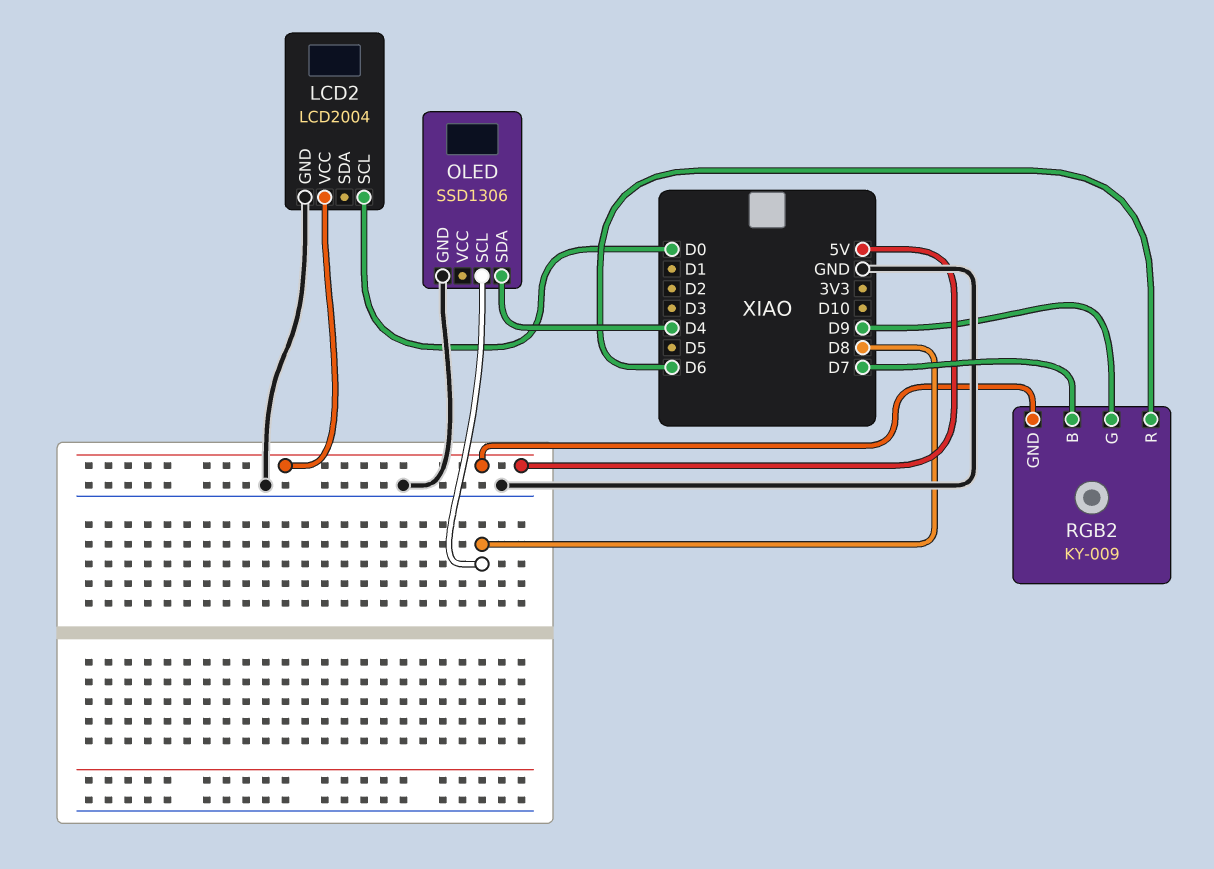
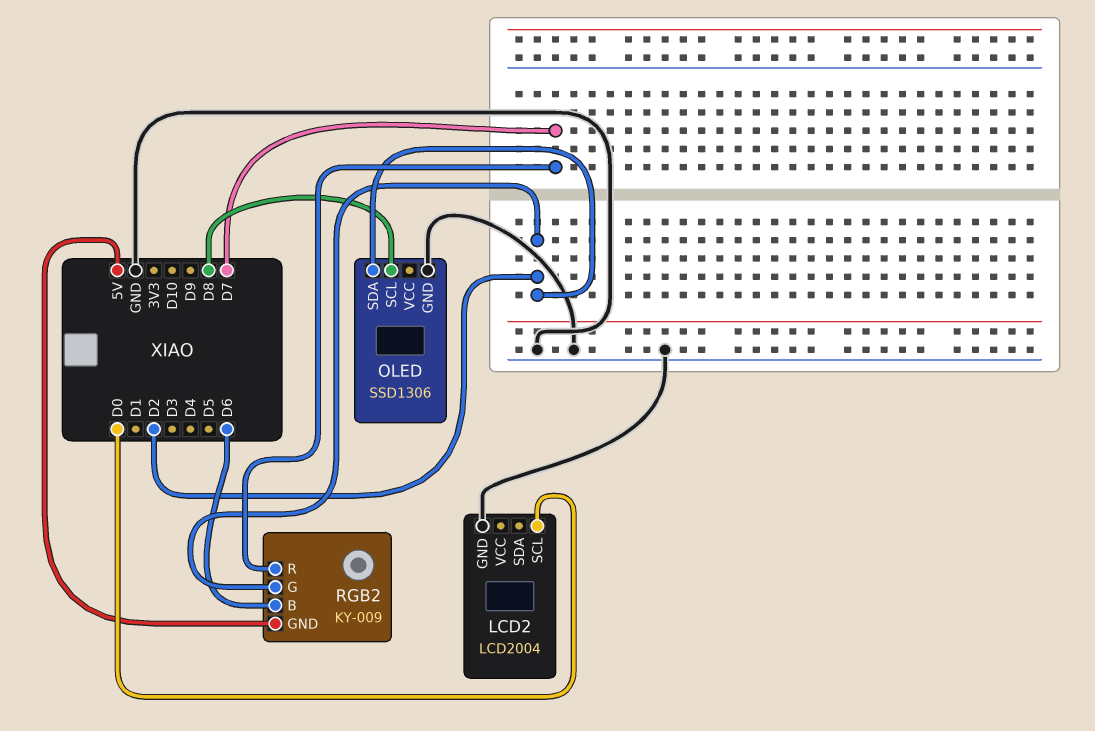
LCD2 pin VCC: 5V -> none
OLED pin SDA: D4 -> D2
RGB2 pin B: D7 -> D6
RGB2 pin G: D9 -> D2
RGB2 pin R: D6 -> D7

